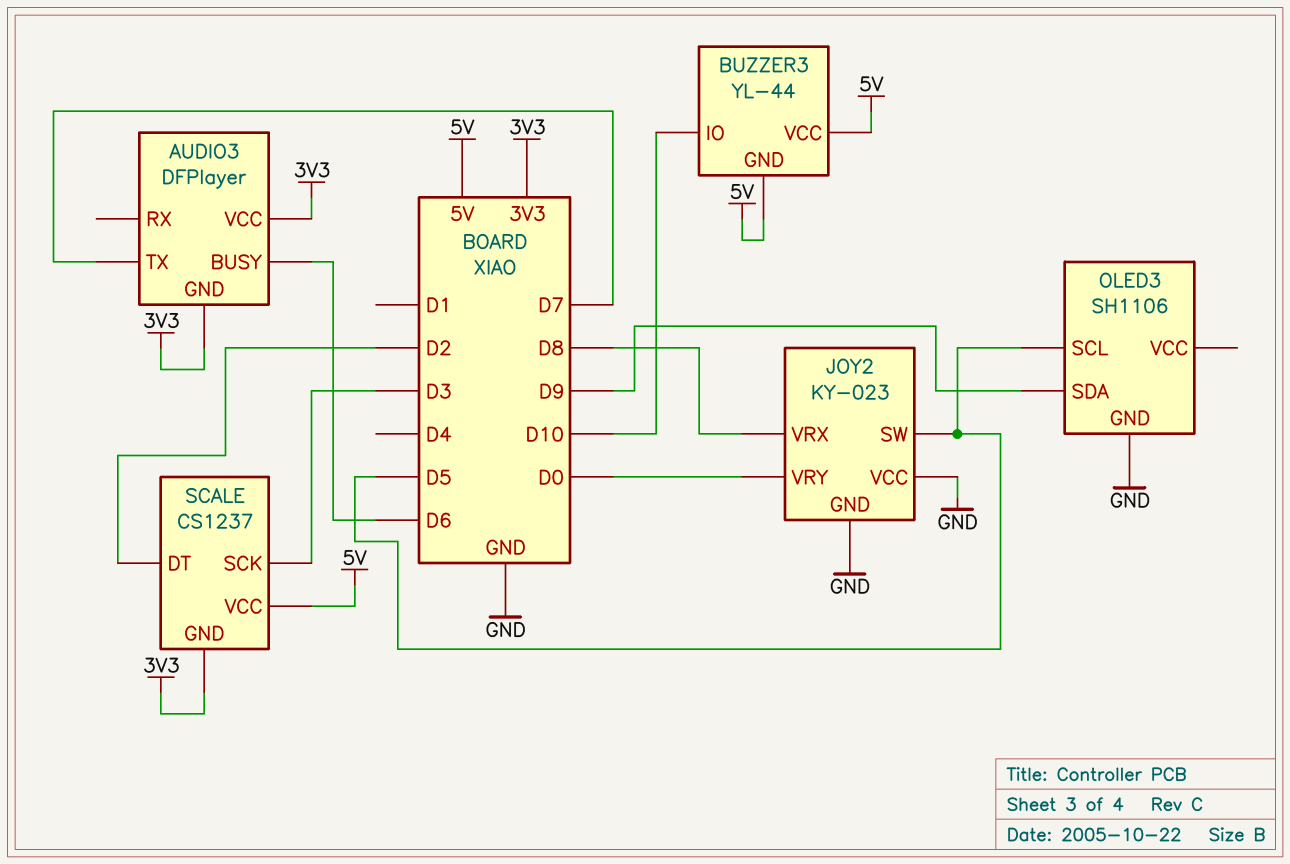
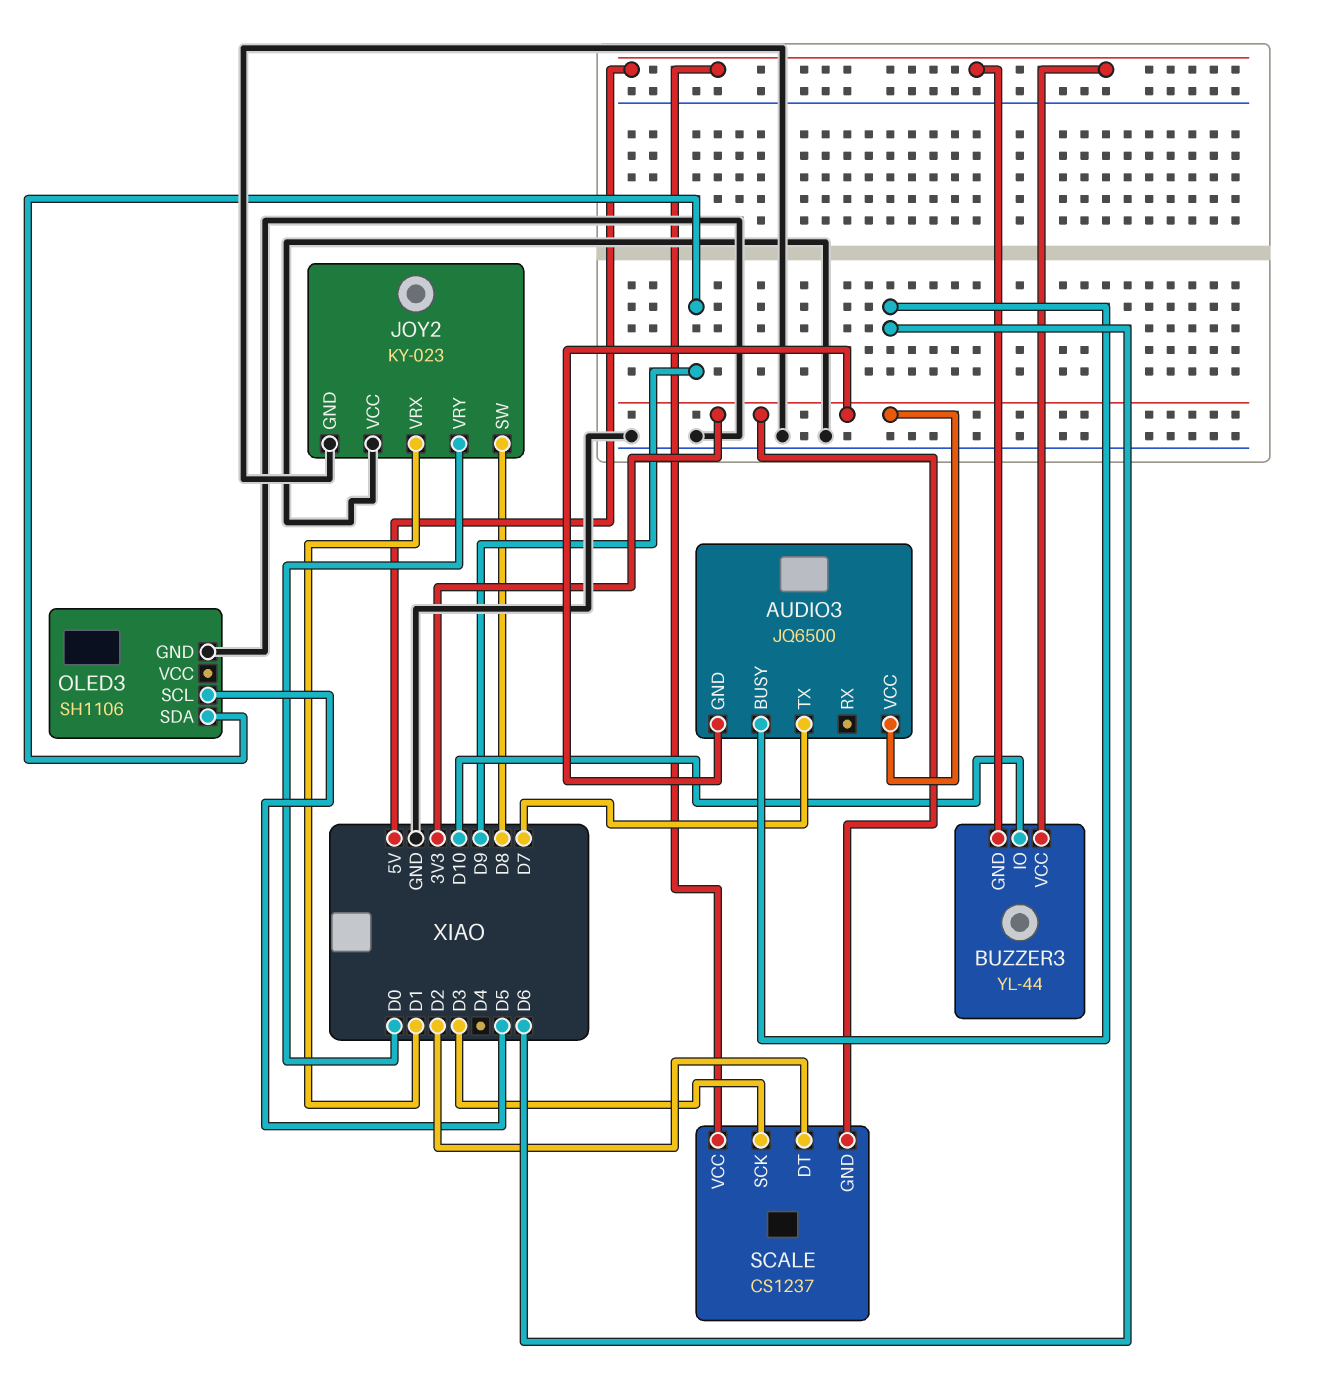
AUDIO3: DFPlayer -> JQ6500
JOY2 pin SW: D5 -> D8
JOY2 pin VRX: D8 -> D1

